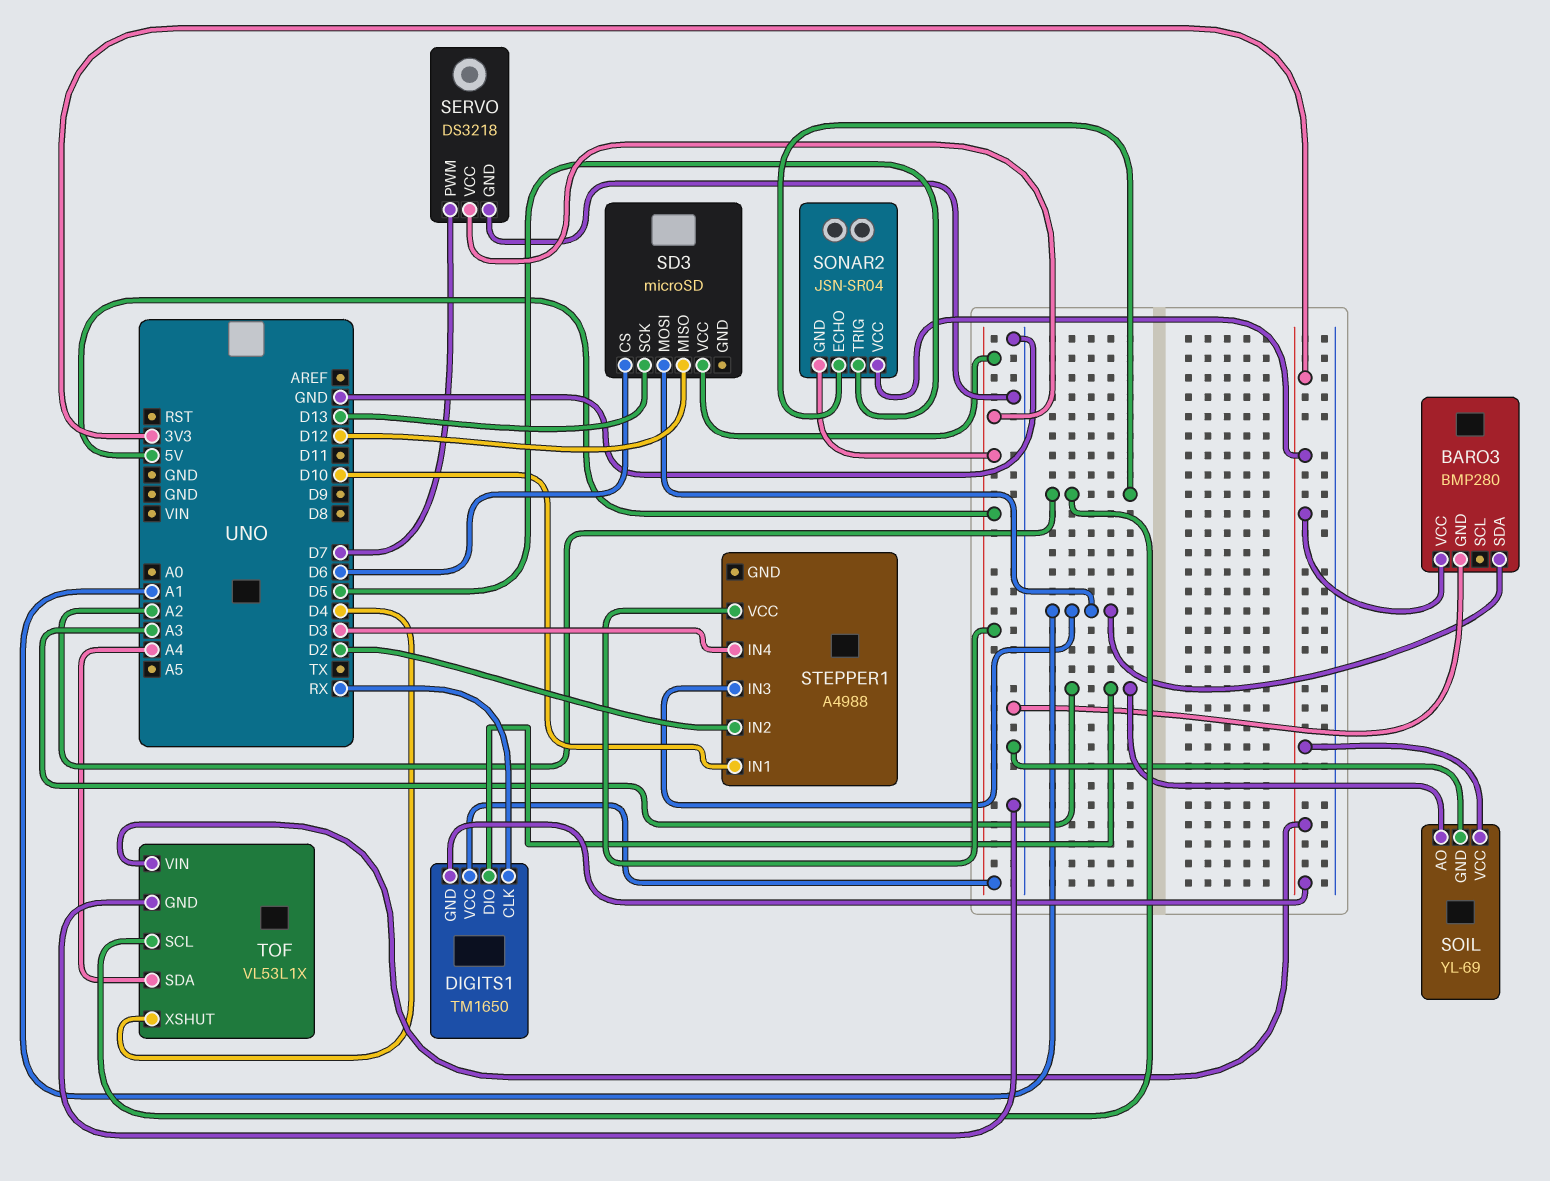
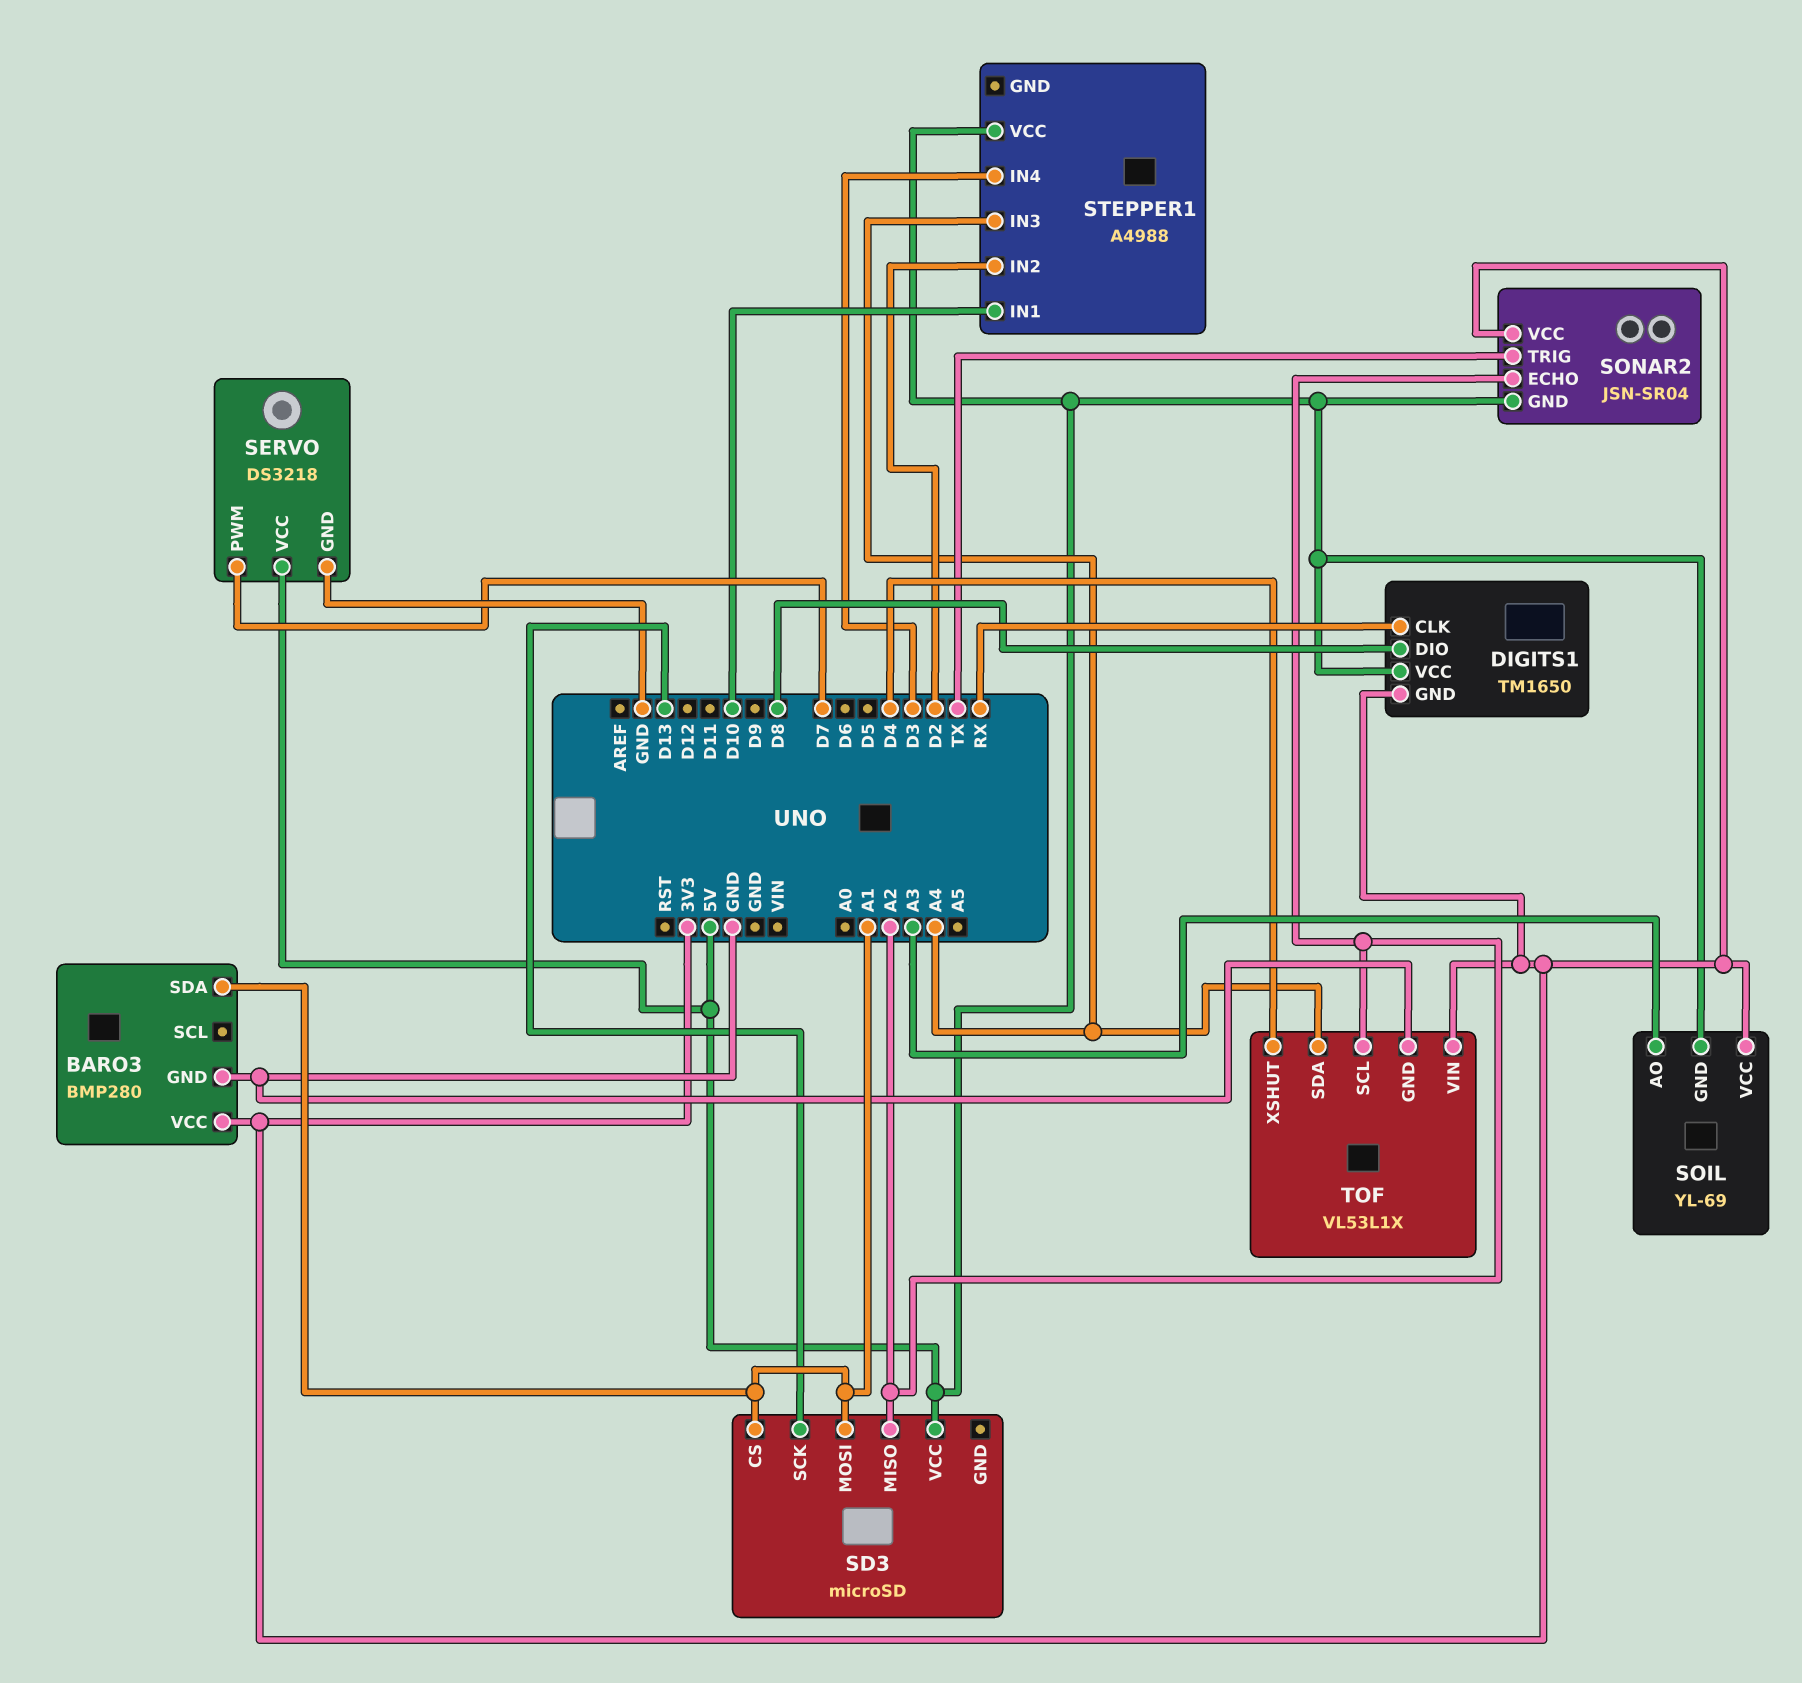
DIGITS1 pin DIO: A3 -> D8
SD3 pin CS: D6 -> A1
SD3 pin MISO: D12 -> A2
SOIL pin GND: GND -> 5V
SONAR2 pin TRIG: D5 -> TX
STEPPER1 pin IN3: A1 -> A4

